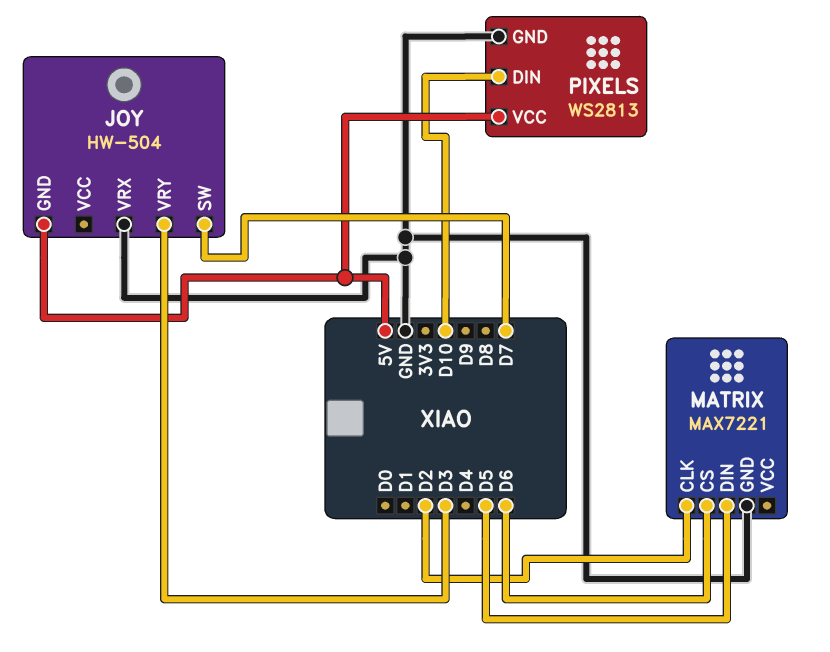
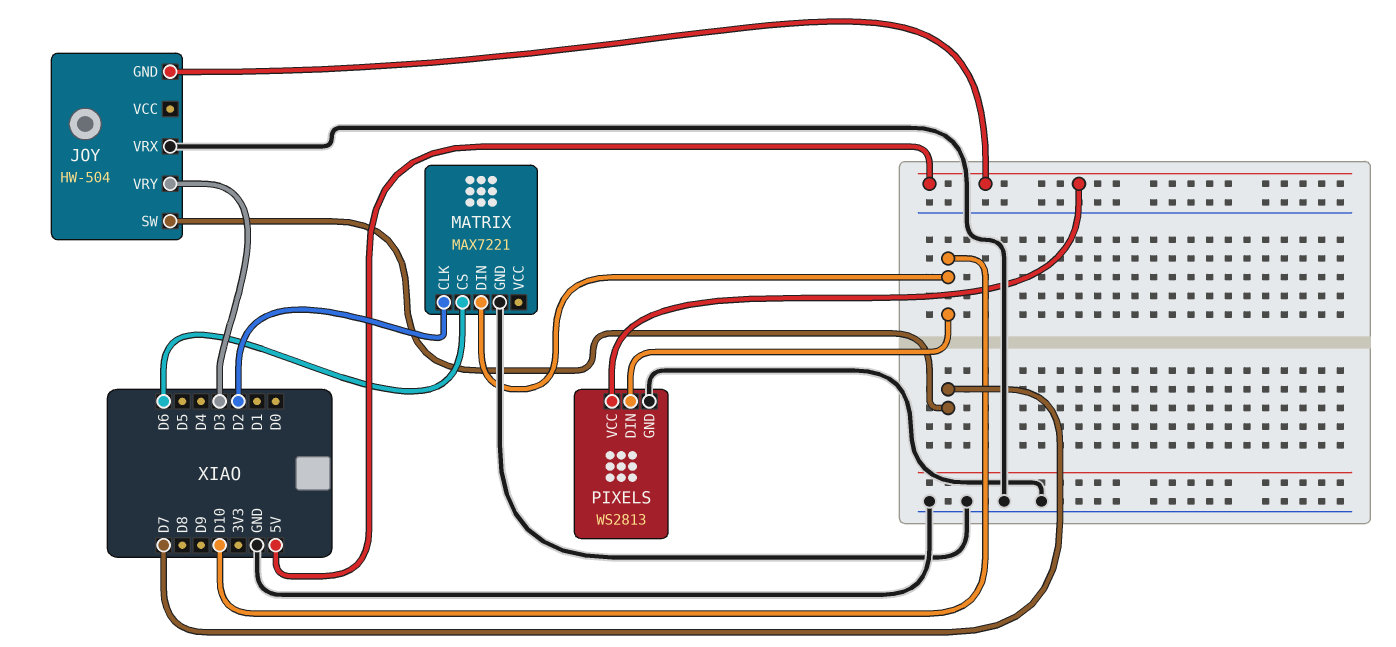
MATRIX pin DIN: D5 -> D10

